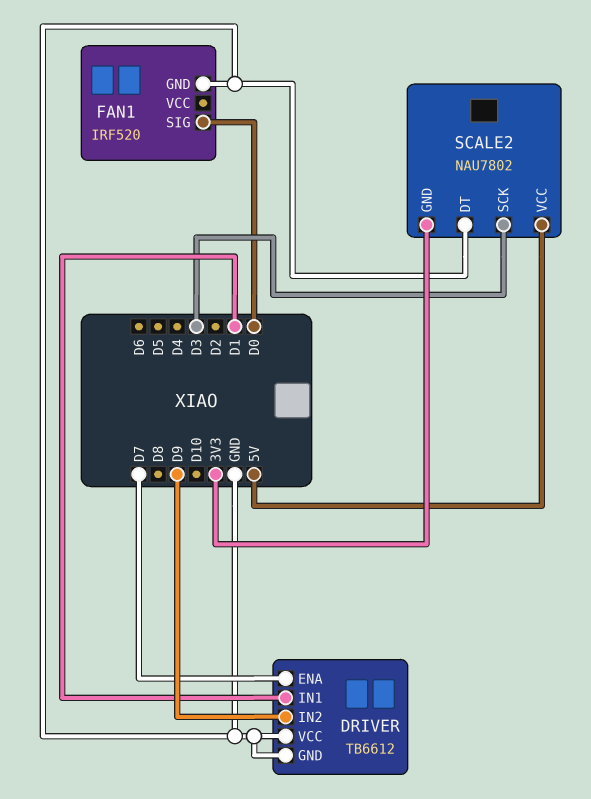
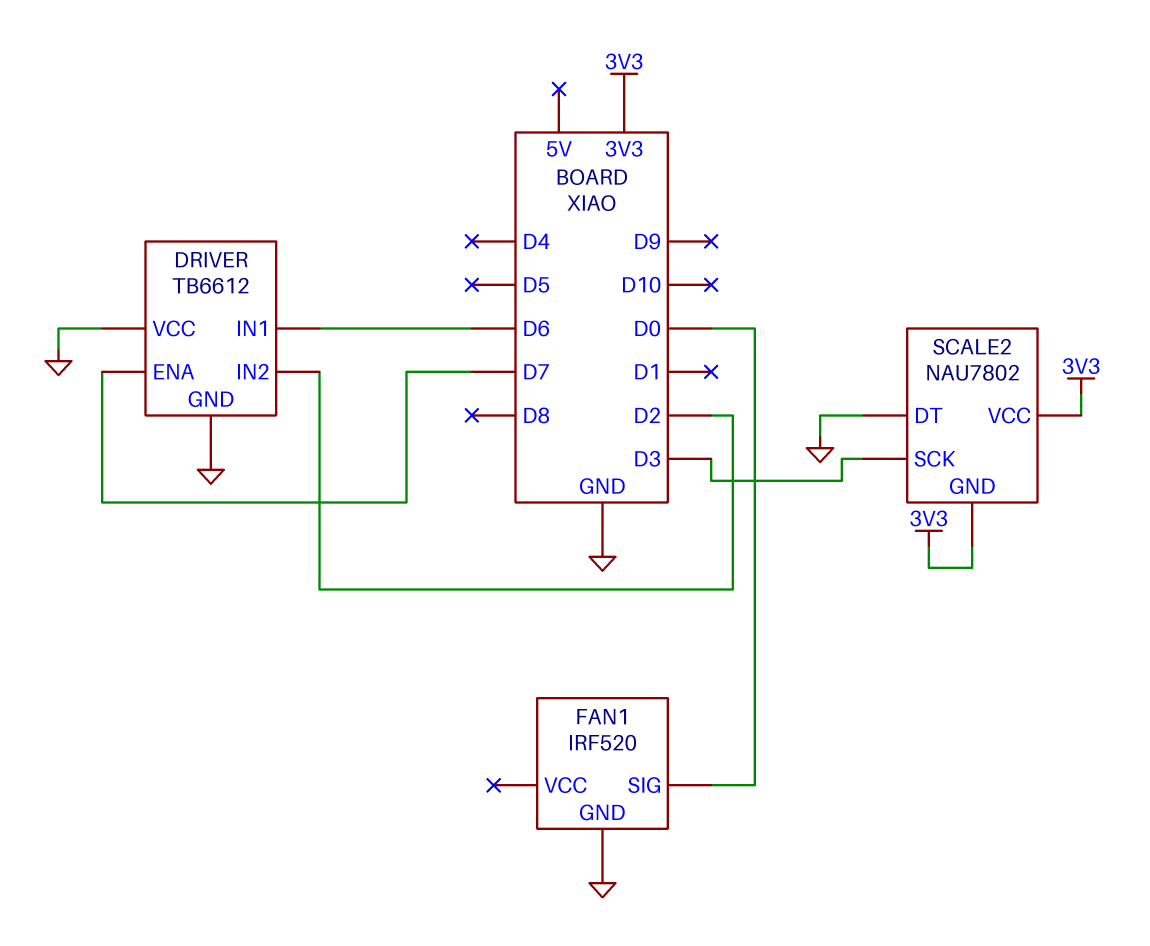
DRIVER pin IN1: D1 -> D6
DRIVER pin IN2: D9 -> D2
SCALE2 pin VCC: 5V -> 3V3

